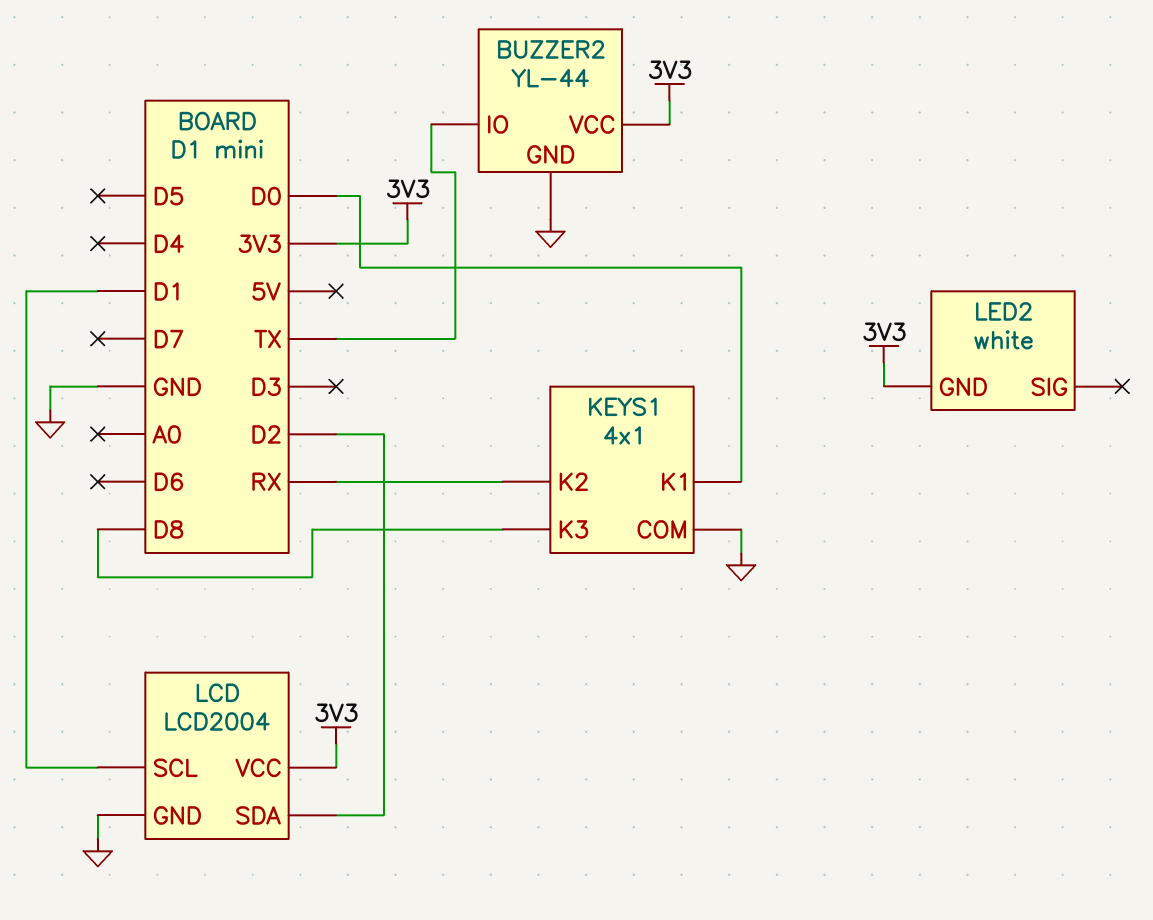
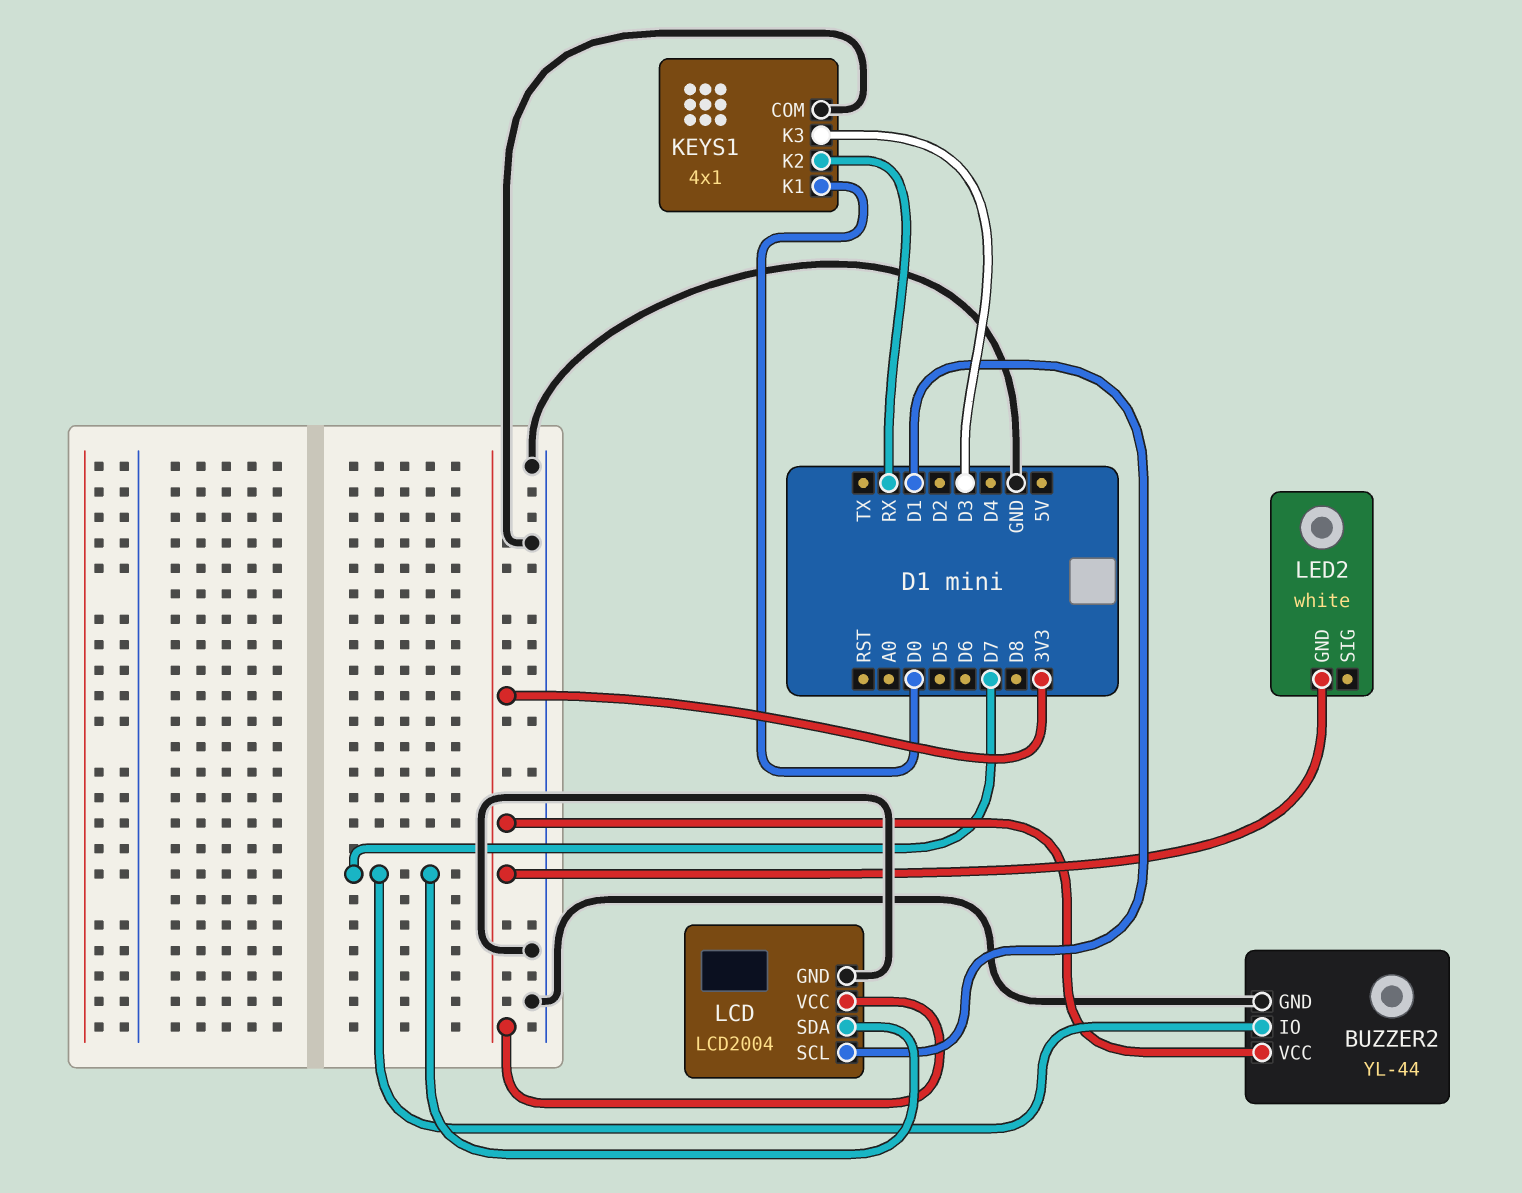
BUZZER2 pin IO: TX -> D7
KEYS1 pin K3: D8 -> D3
LCD pin SDA: D2 -> D7

